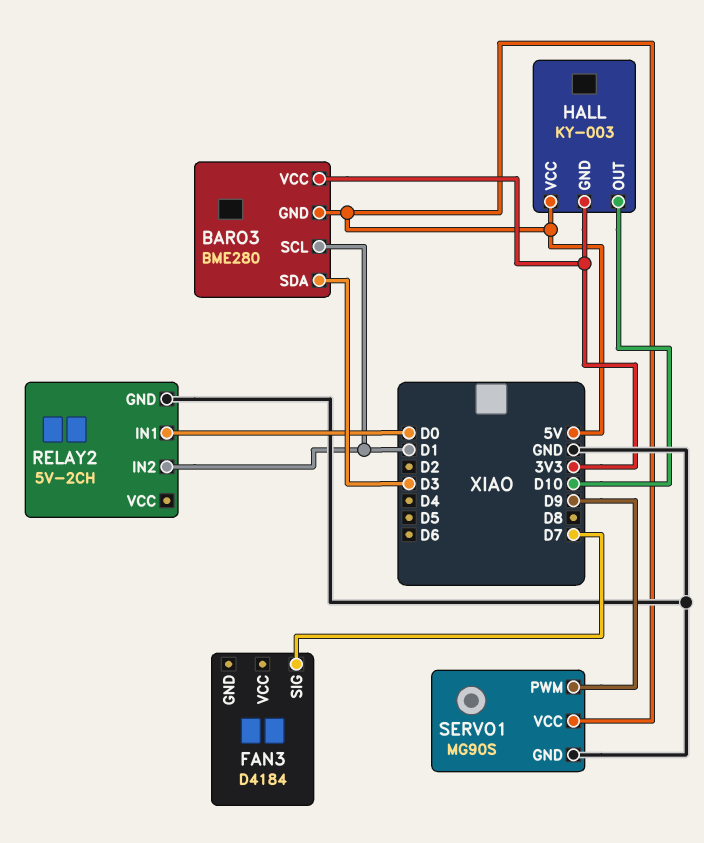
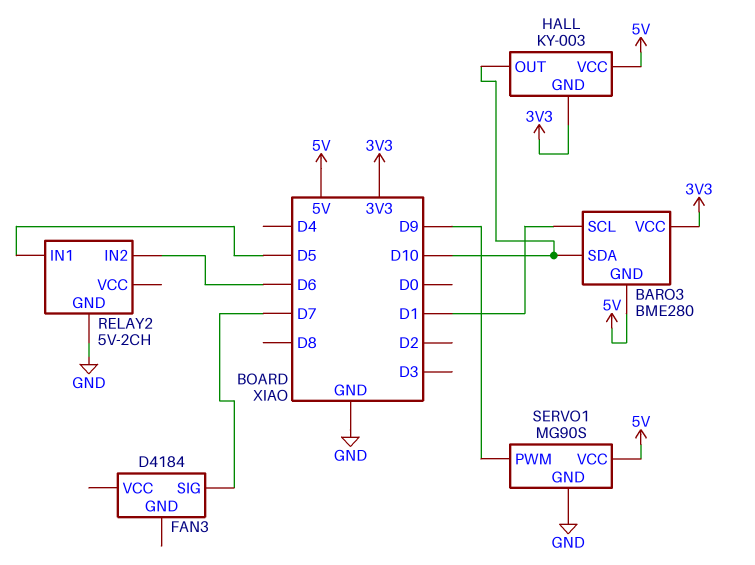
BARO3 pin SDA: D3 -> D10
RELAY2 pin IN1: D0 -> D5
RELAY2 pin IN2: D1 -> D6

